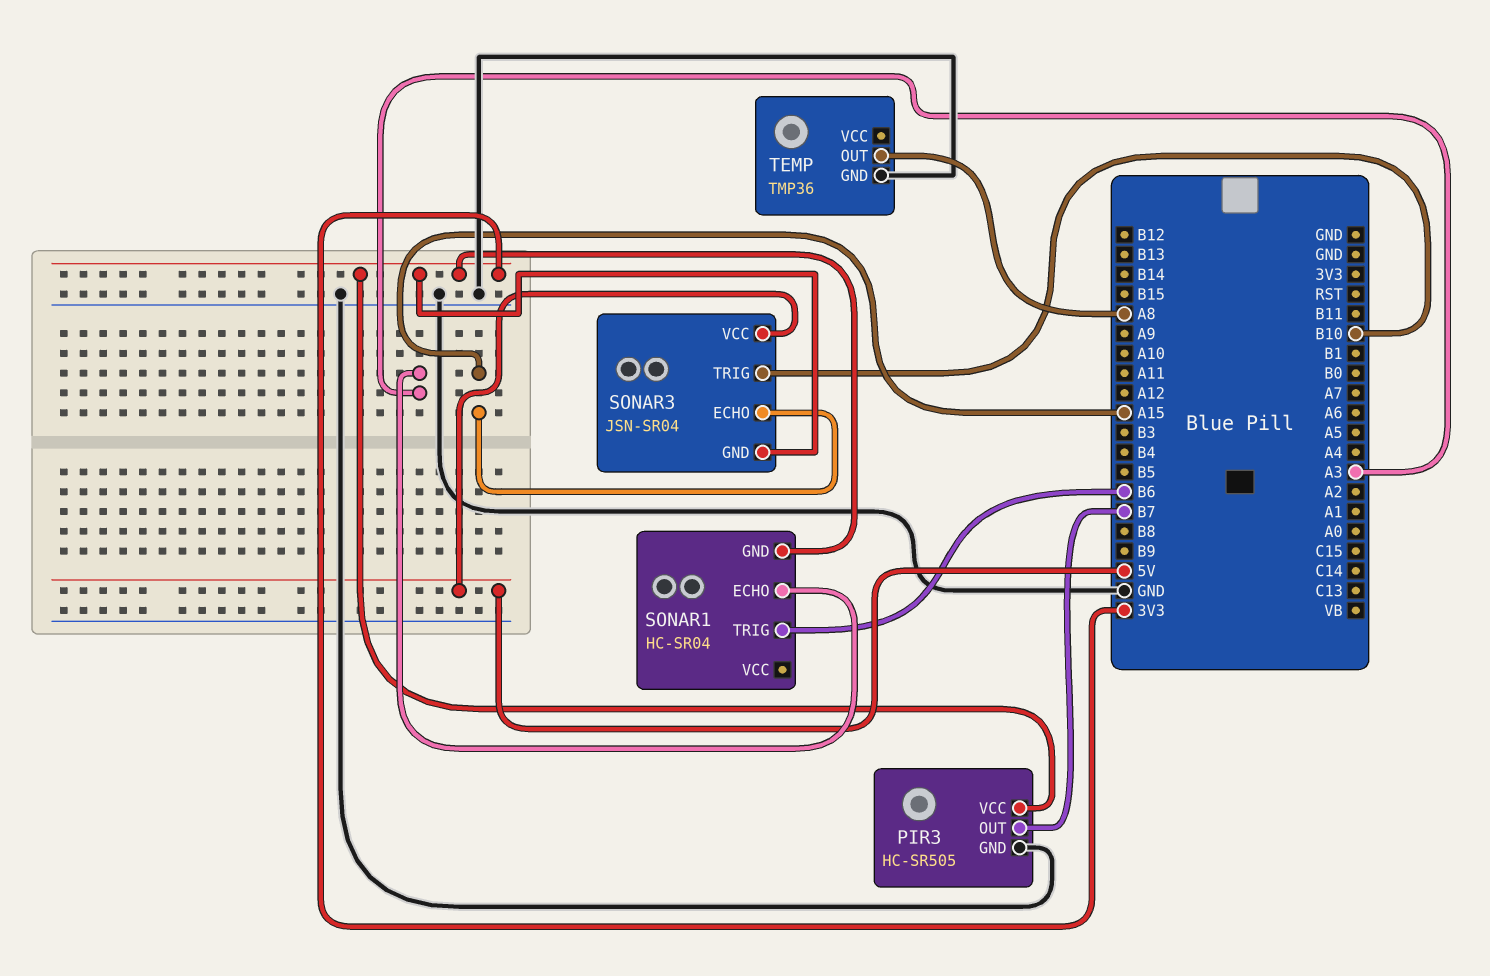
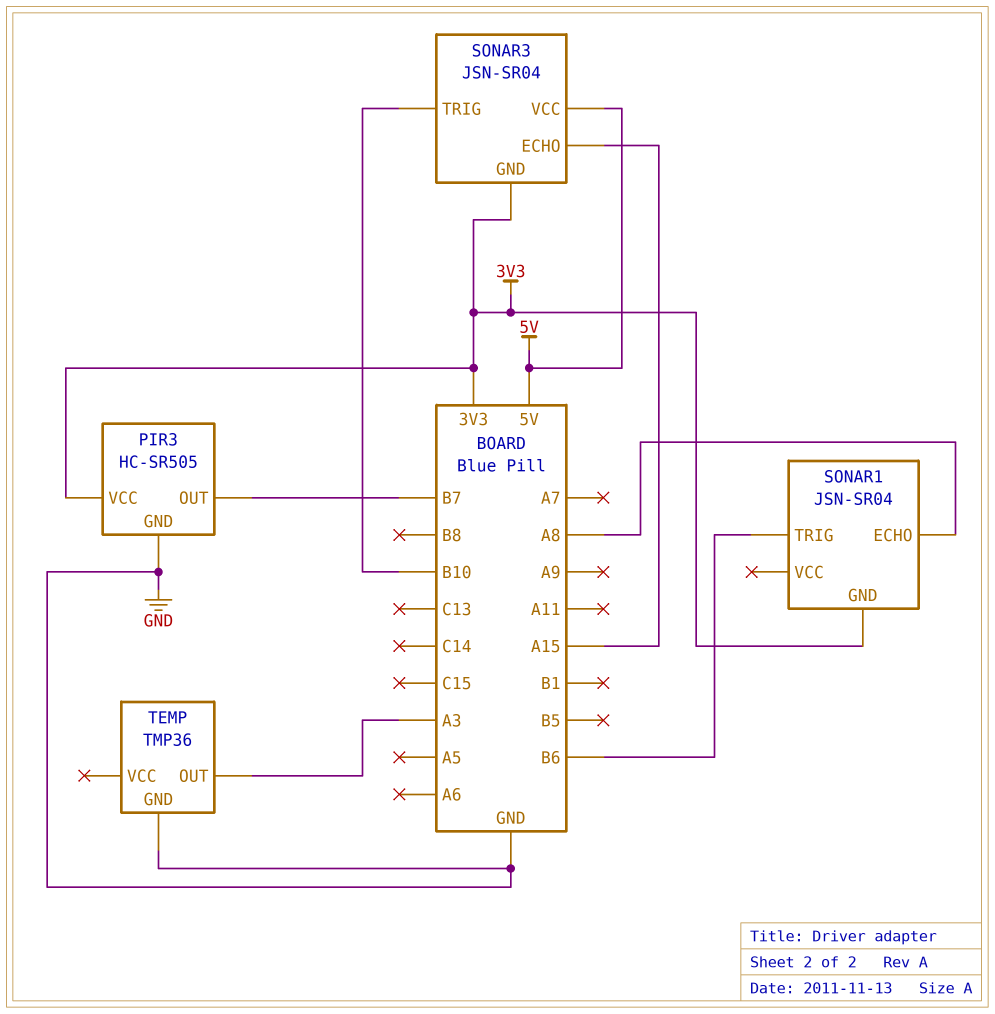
SONAR1: HC-SR04 -> JSN-SR04
SONAR1 pin ECHO: A3 -> A8
TEMP pin OUT: A8 -> A3

